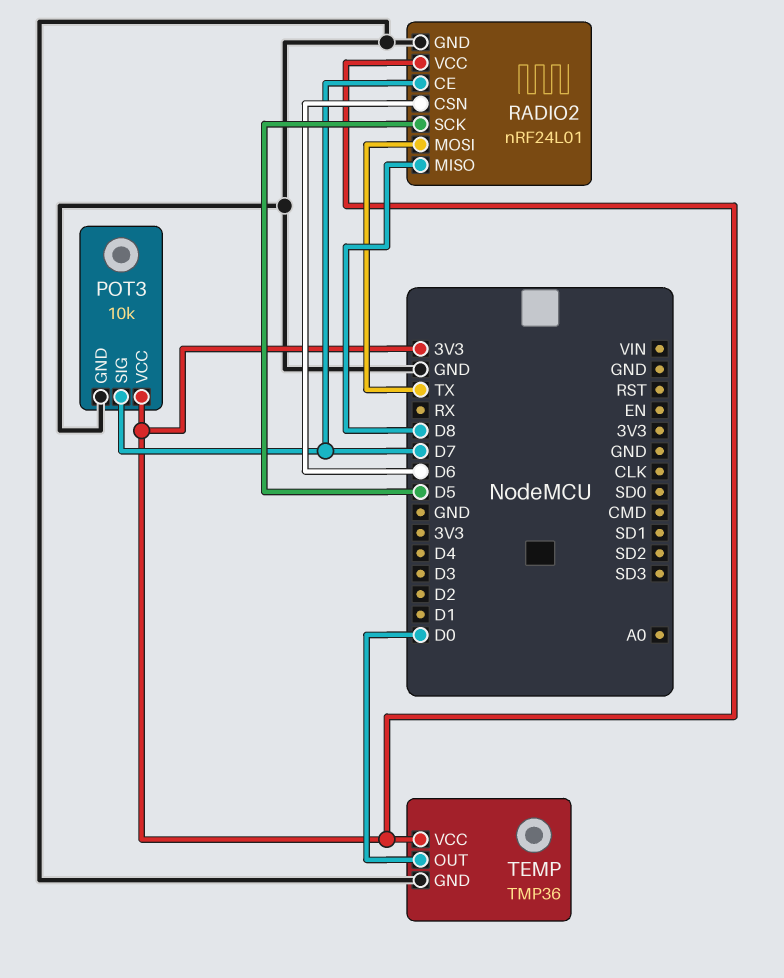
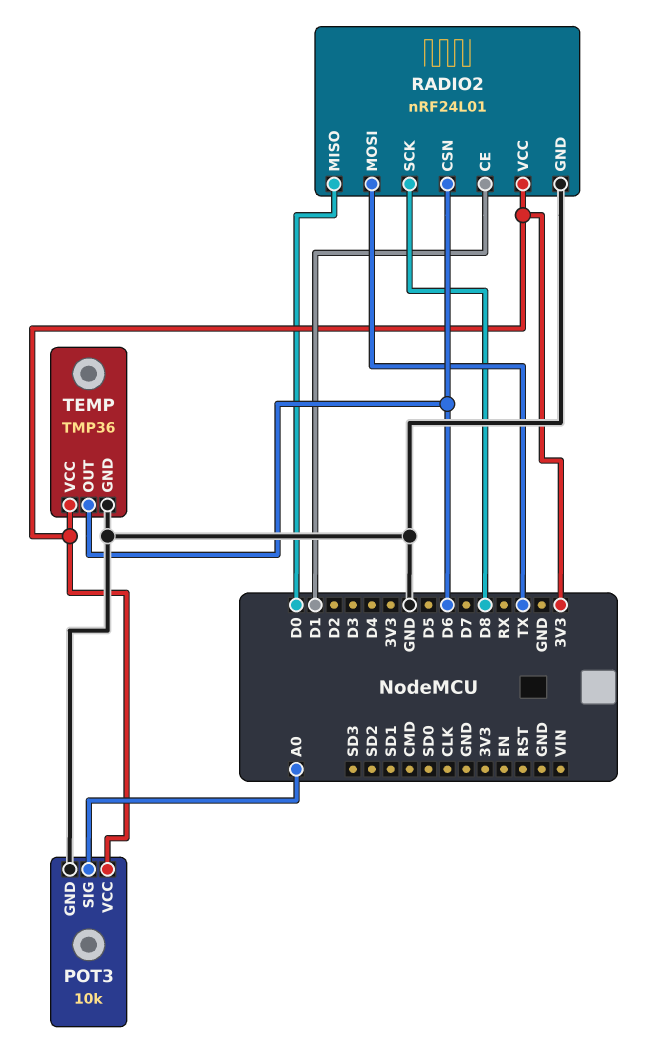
POT3 pin SIG: D7 -> A0
RADIO2 pin CE: D7 -> D1
RADIO2 pin MISO: D8 -> D0
RADIO2 pin SCK: D5 -> D8
TEMP pin OUT: D0 -> D6

